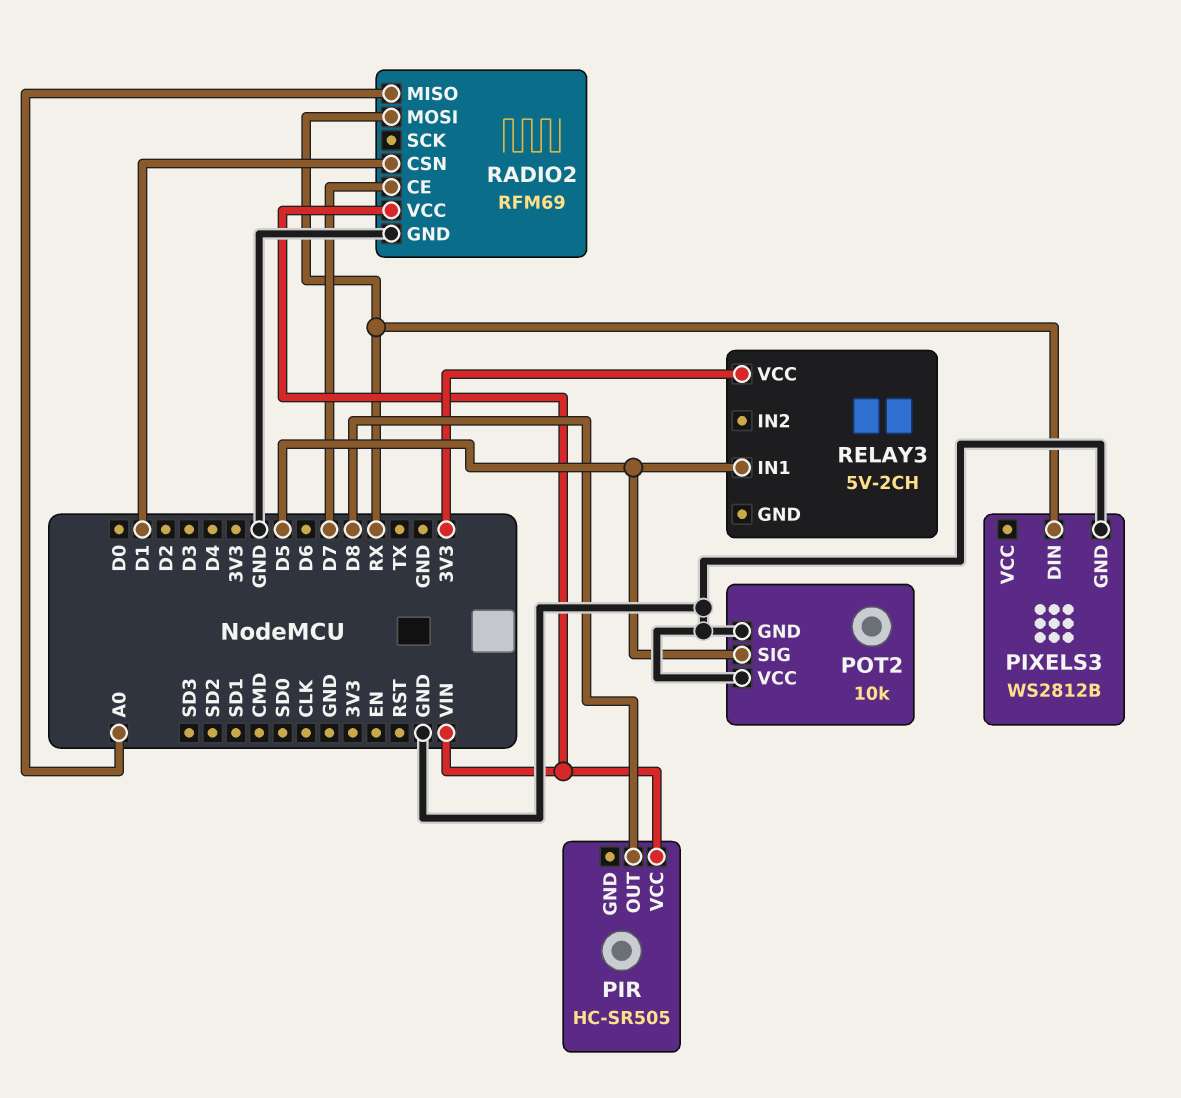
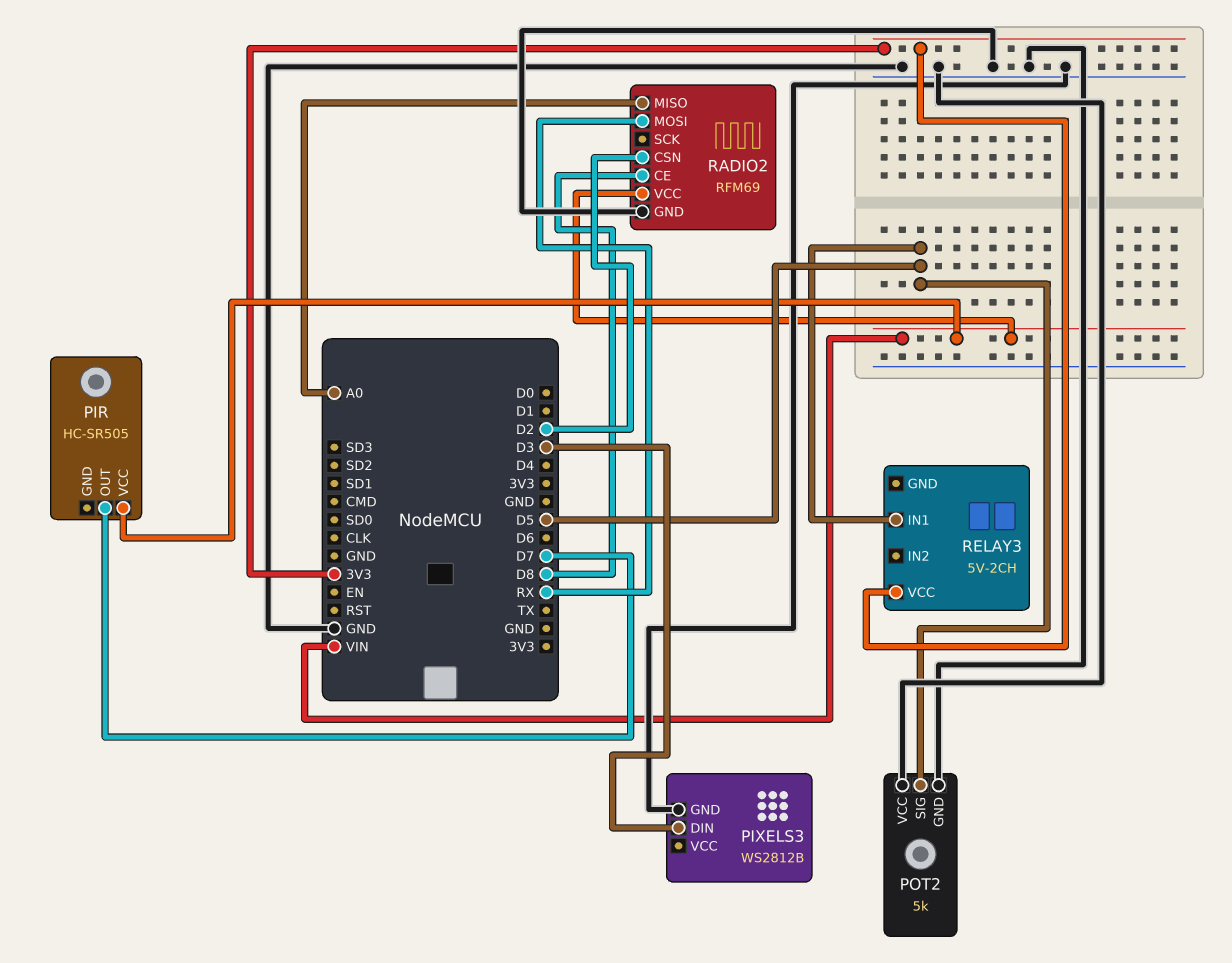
PIR pin OUT: D8 -> D7
PIXELS3 pin DIN: RX -> D3
POT2: 10k -> 5k
RADIO2 pin CE: D7 -> D8
RADIO2 pin CSN: D1 -> D2

